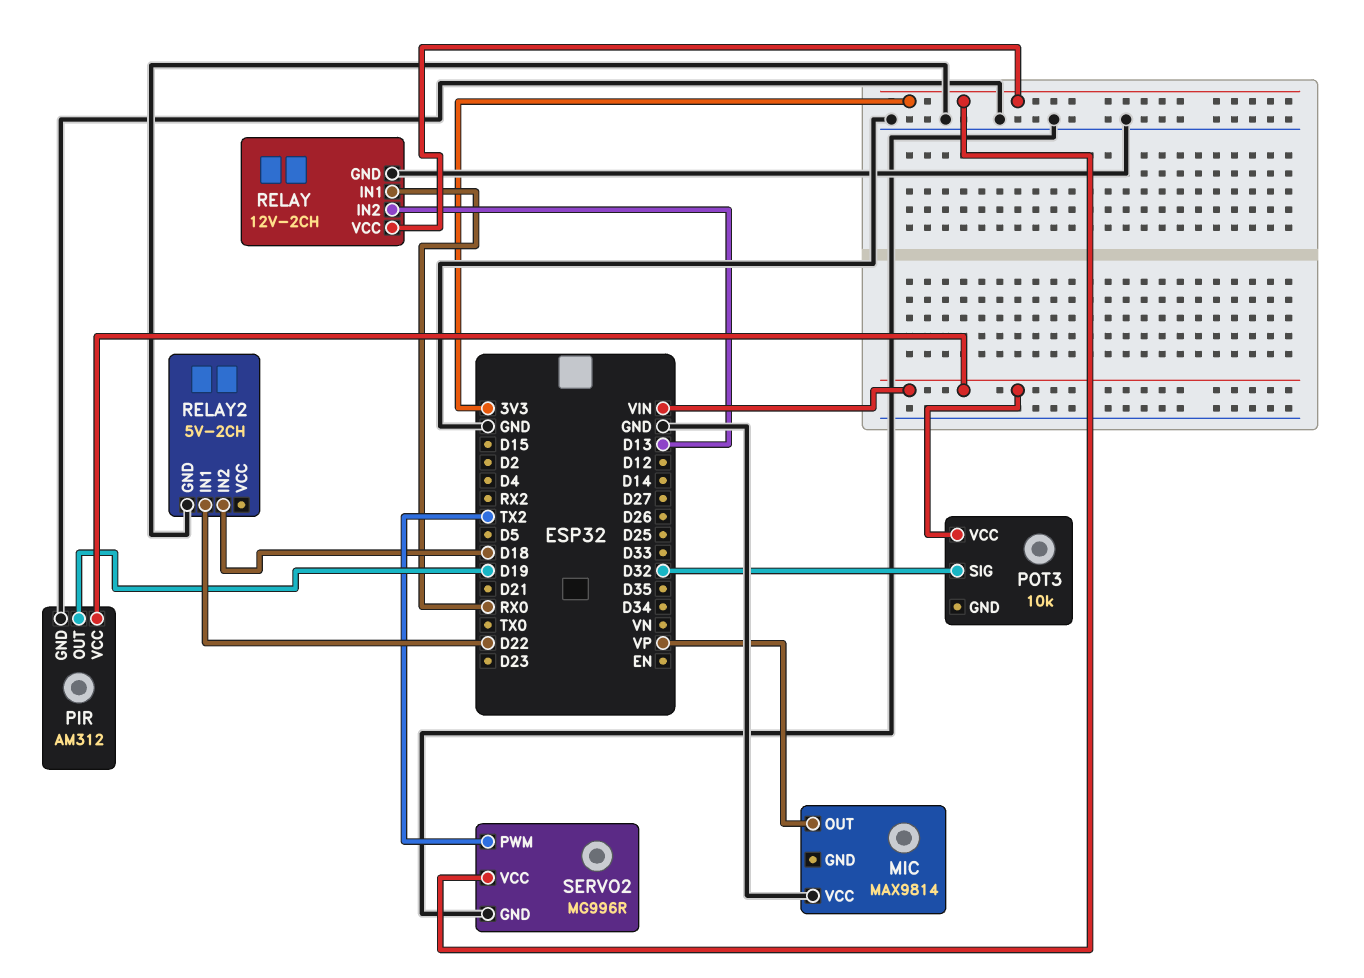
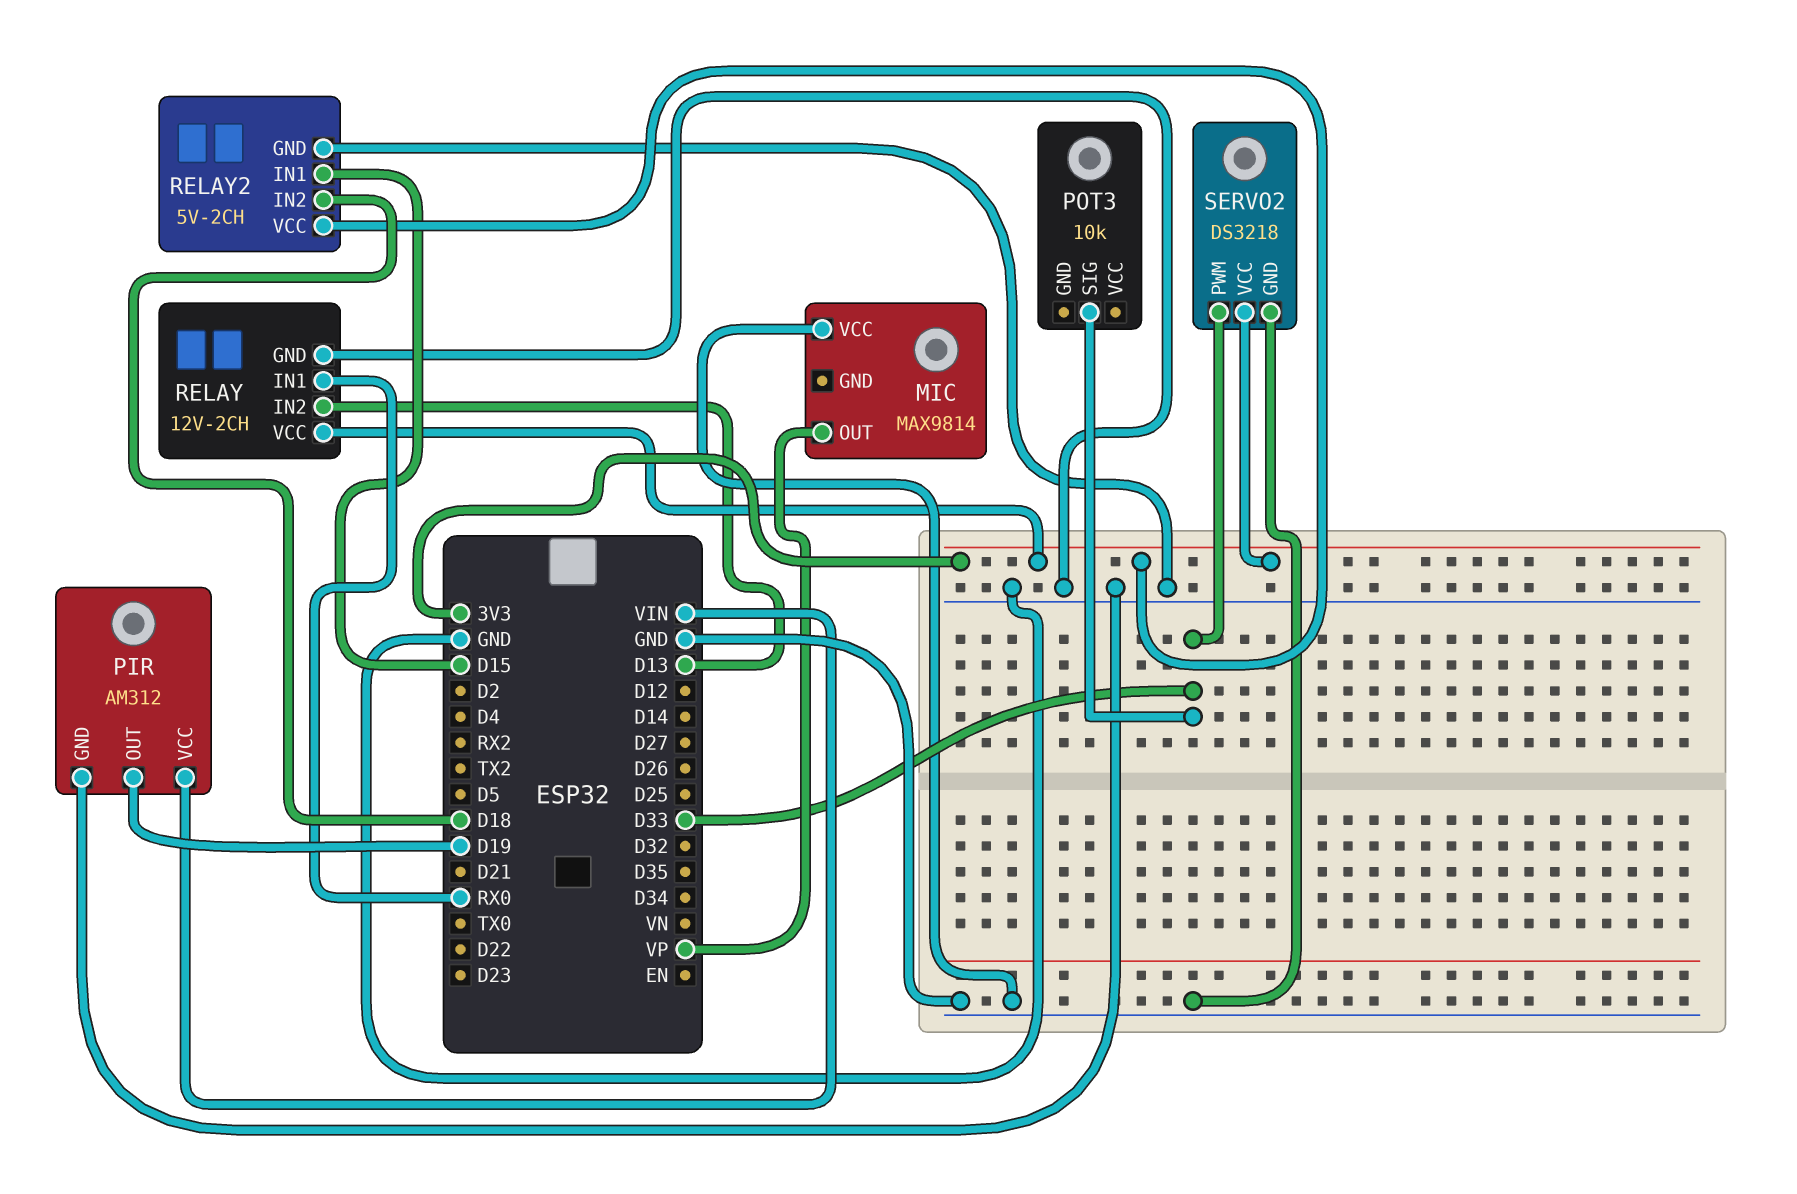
POT3 pin SIG: D32 -> D33
POT3 pin VCC: VIN -> none
RELAY2 pin IN1: D22 -> D15
RELAY2 pin VCC: none -> 3V3
SERVO2: MG996R -> DS3218
SERVO2 pin PWM: TX2 -> D33

